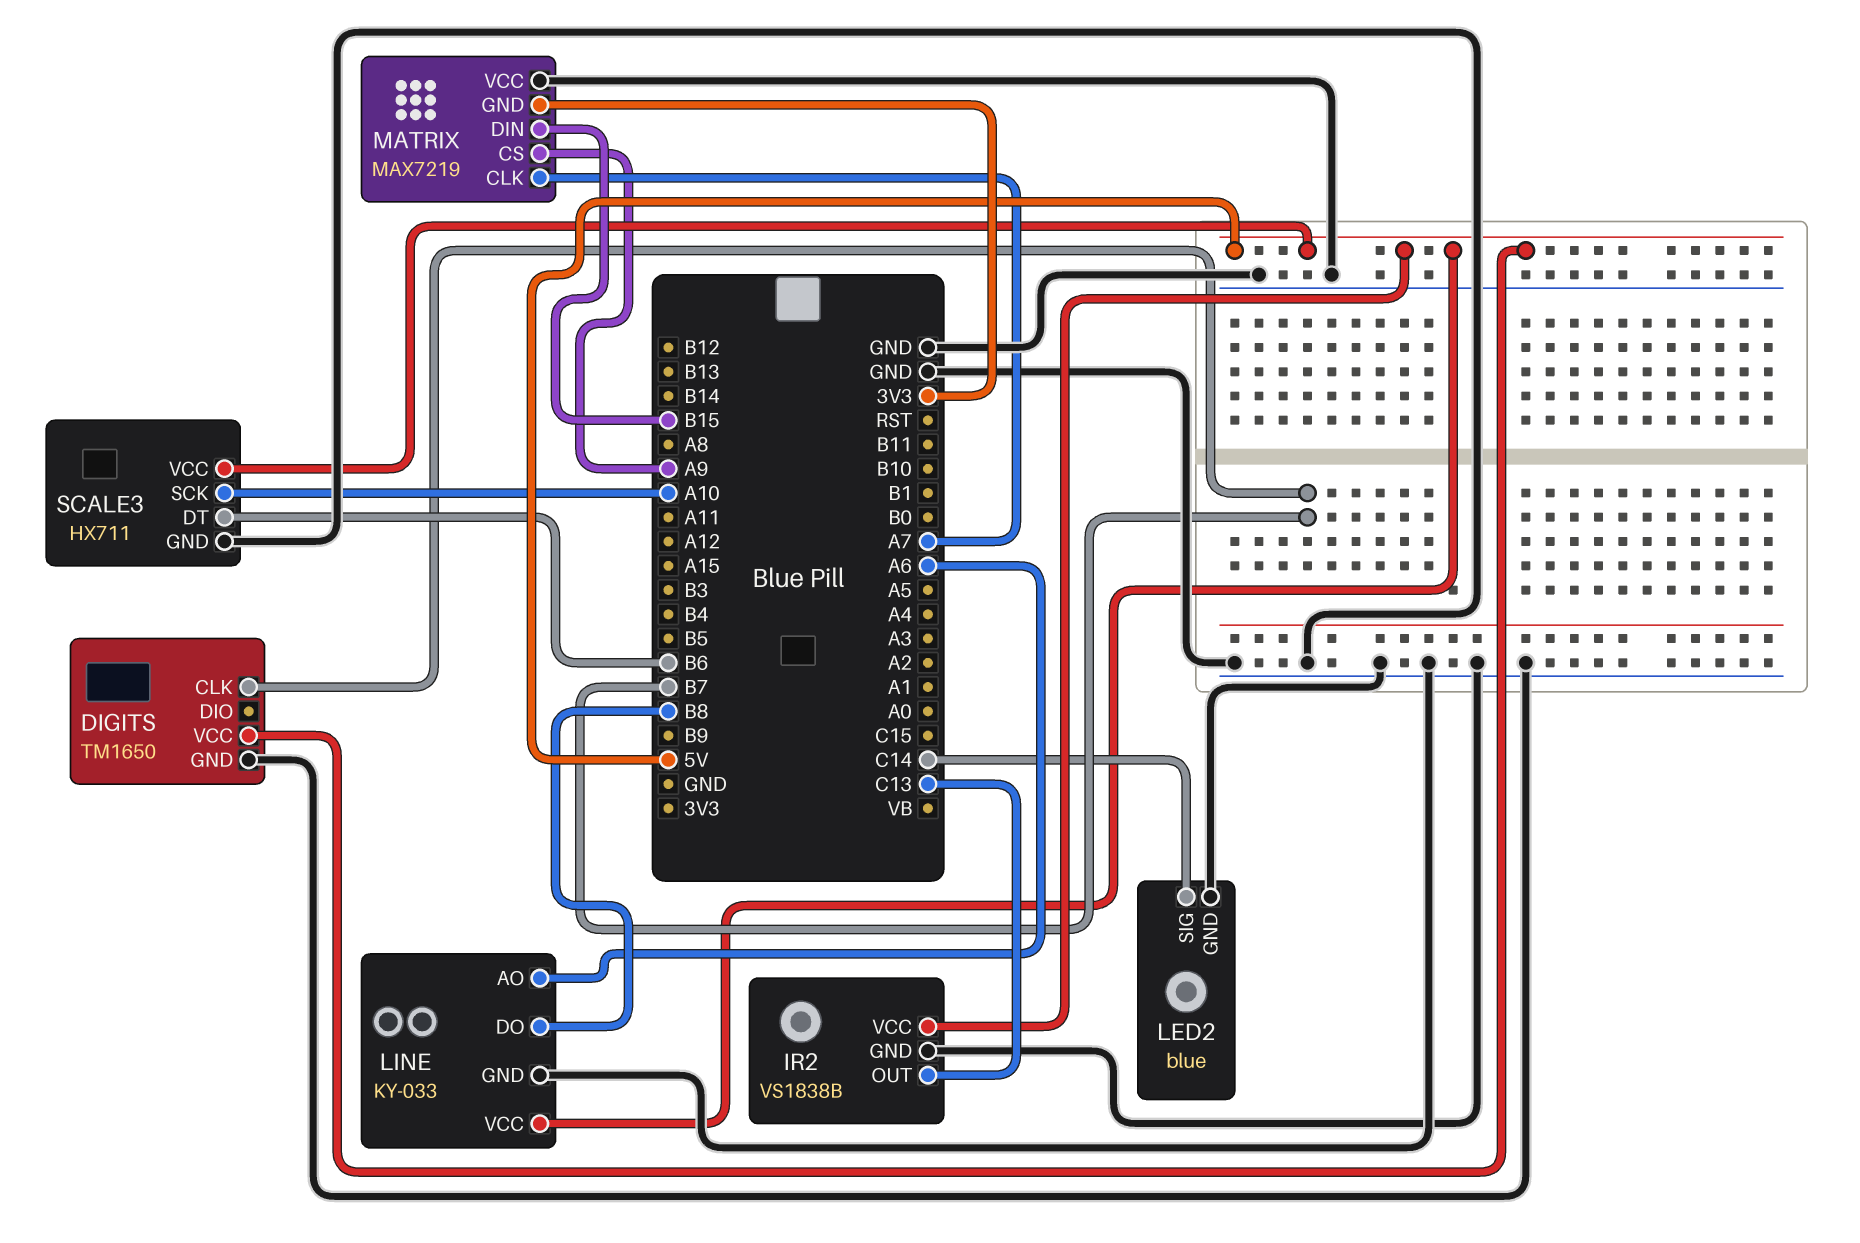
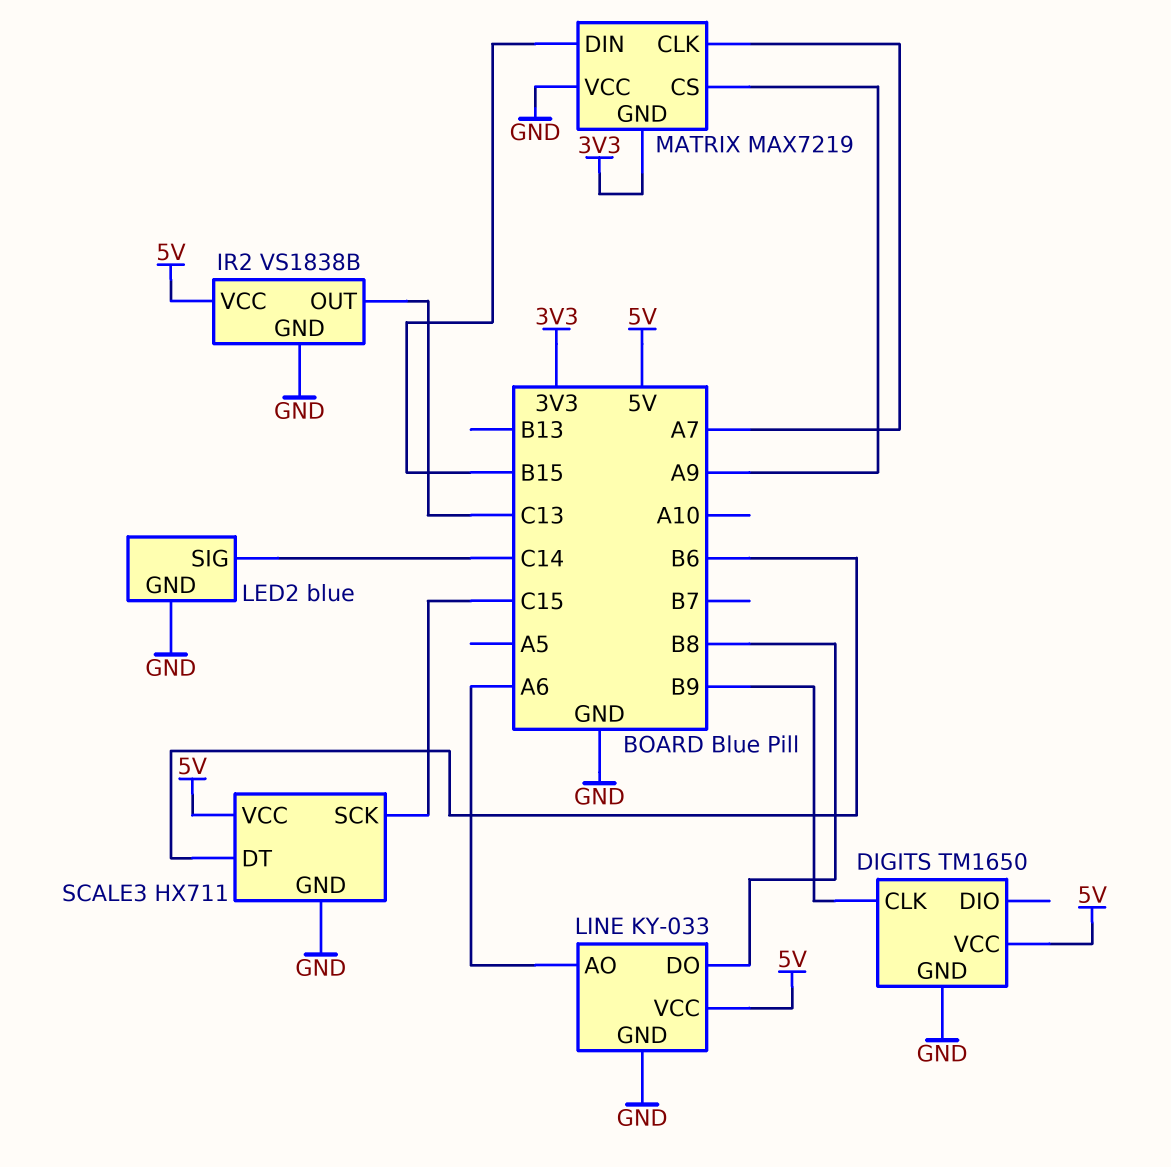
DIGITS pin CLK: B7 -> B9
SCALE3 pin SCK: A10 -> C15

